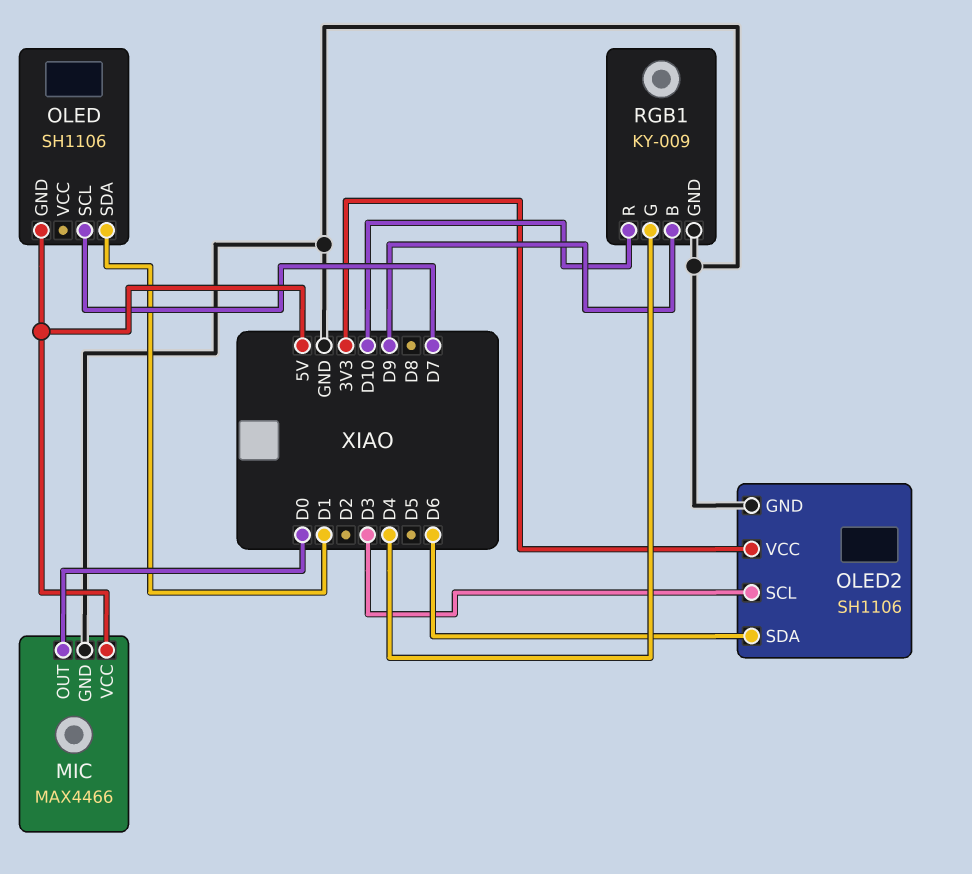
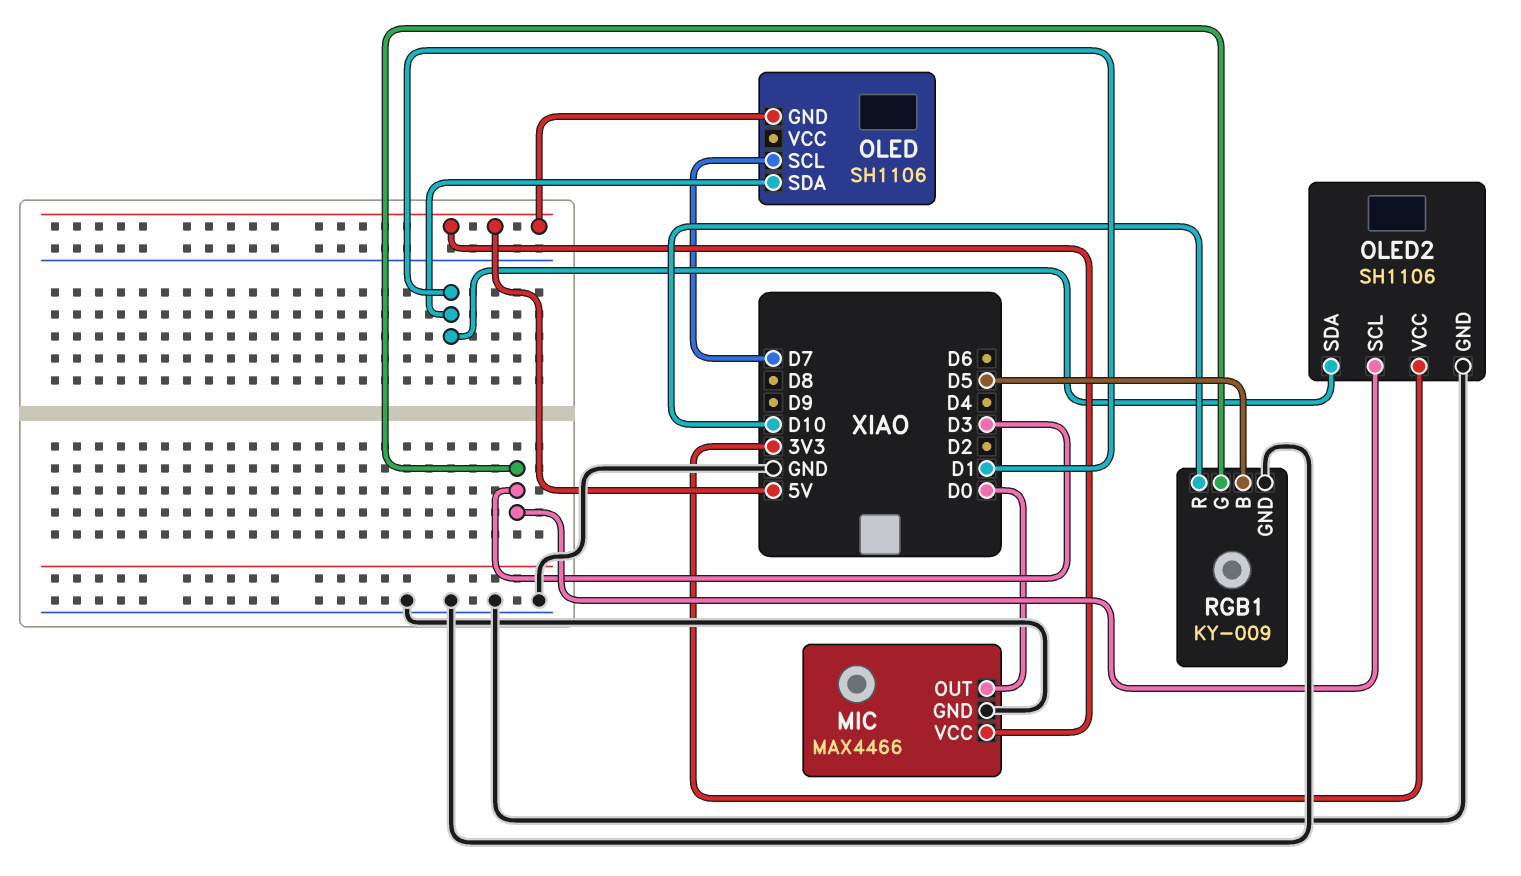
OLED2 pin SDA: D6 -> D1
RGB1 pin B: D9 -> D5
RGB1 pin G: D4 -> D3

